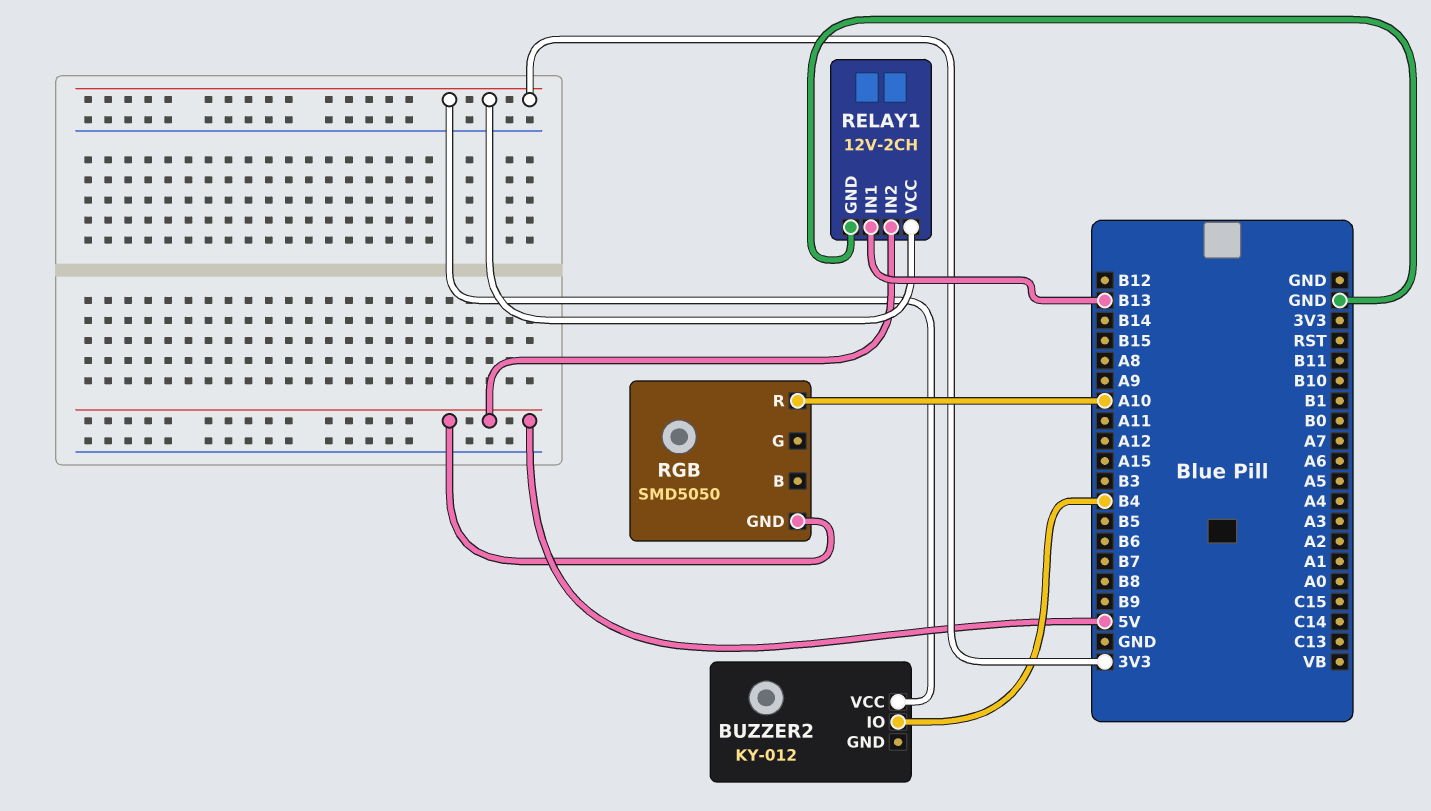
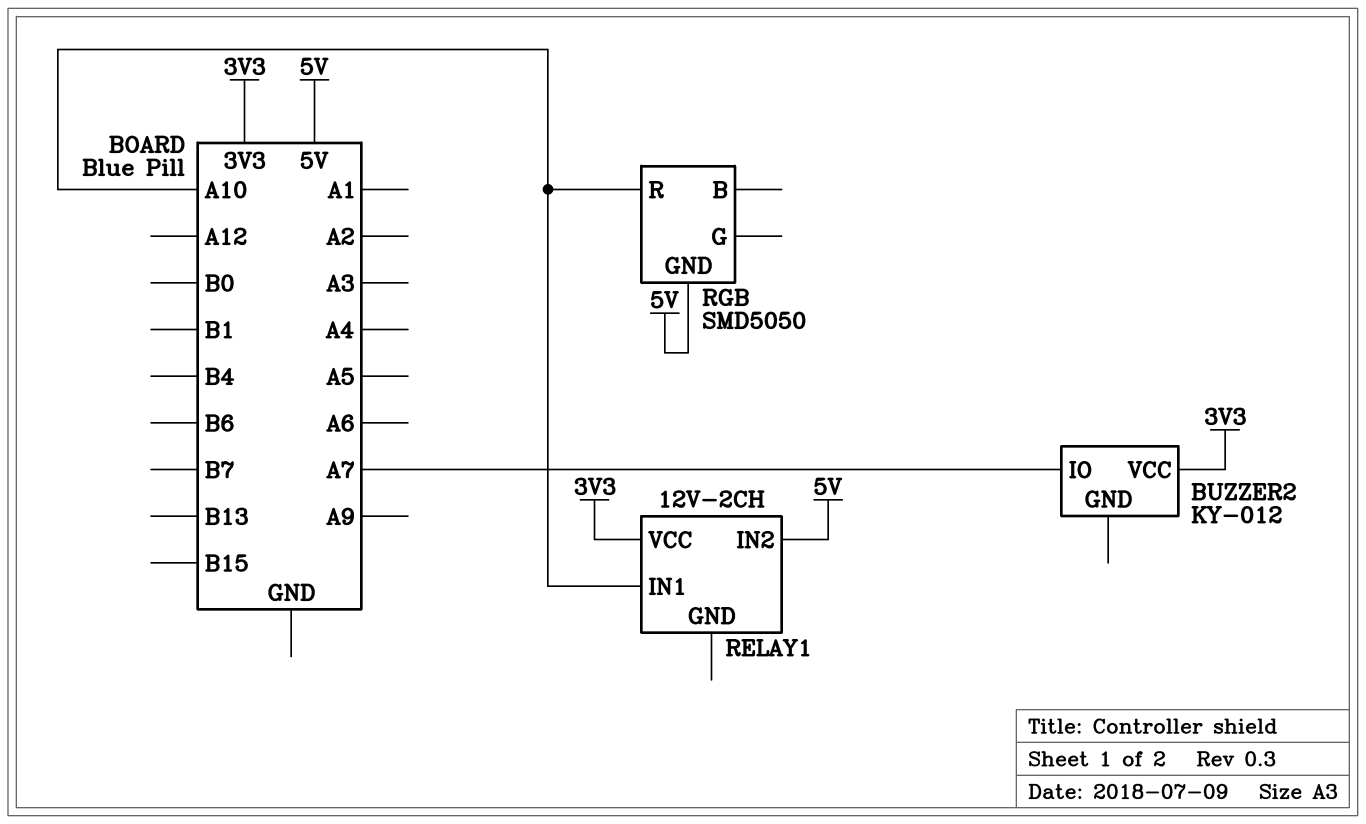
BUZZER2 pin IO: B4 -> A7
RELAY1 pin GND: GND -> none
RELAY1 pin IN1: B13 -> A10

